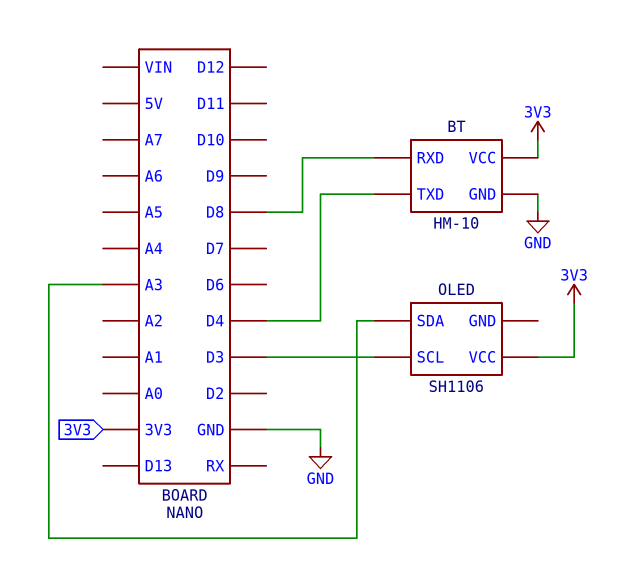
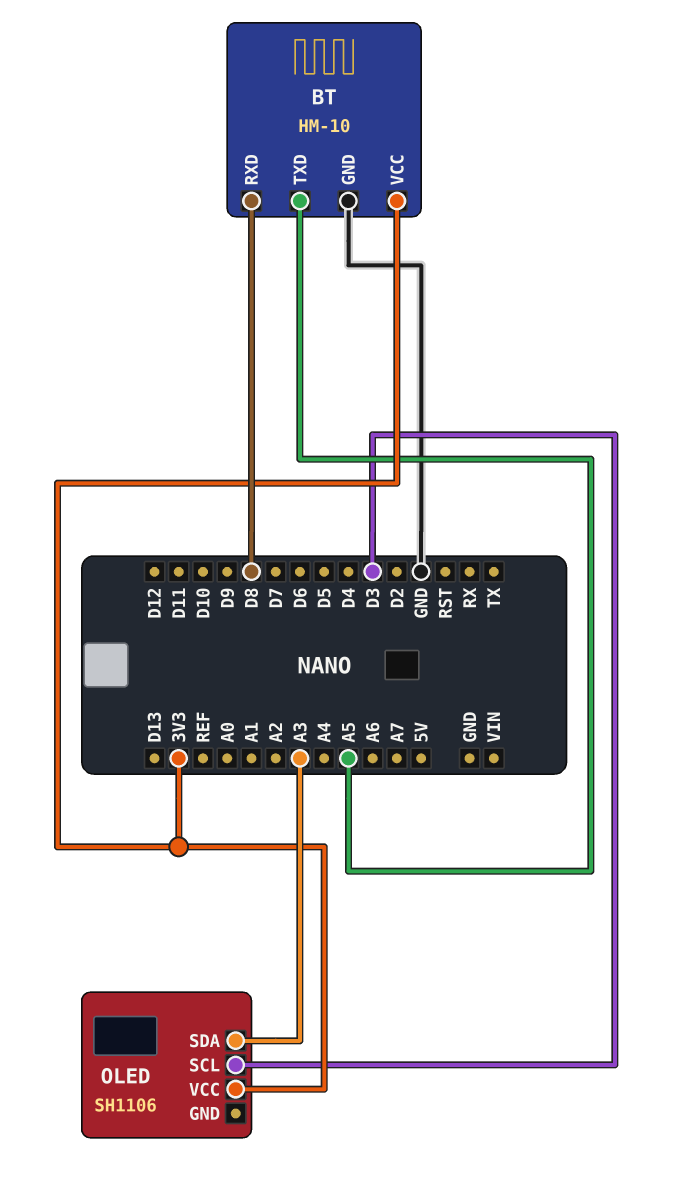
BT pin TXD: D4 -> A5

